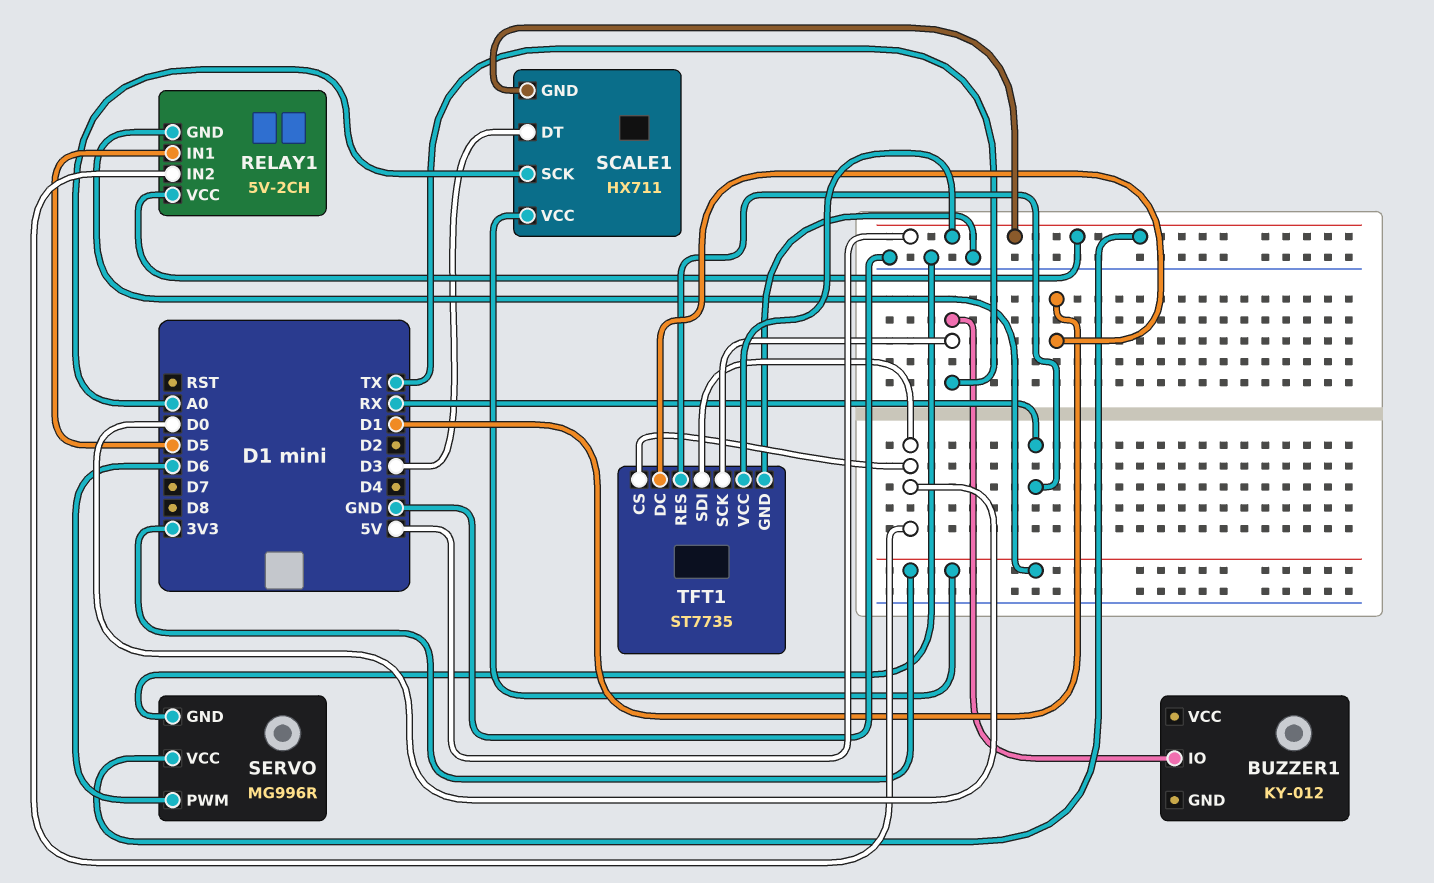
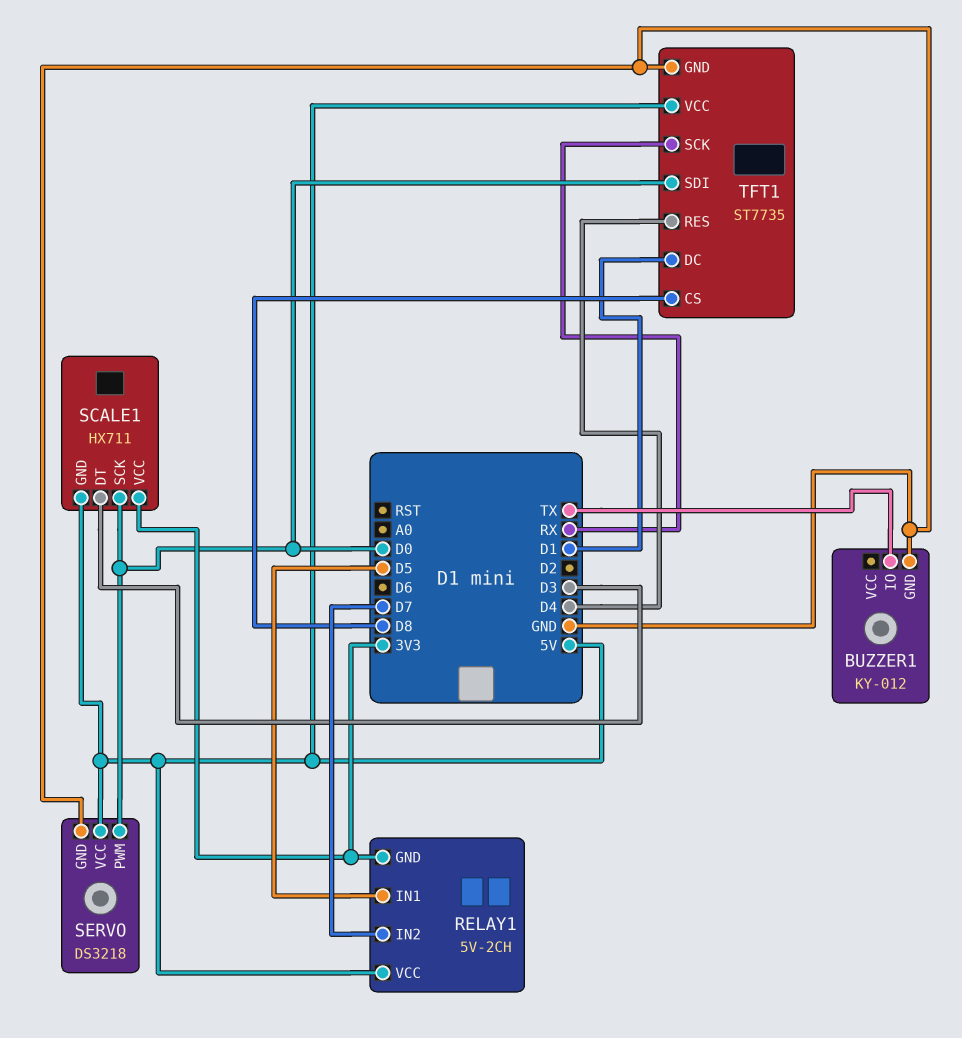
BUZZER1 pin GND: none -> GND
RELAY1 pin IN2: D0 -> D7
SCALE1 pin SCK: A0 -> D0
SERVO: MG996R -> DS3218
SERVO pin PWM: D6 -> D0
TFT1 pin CS: D0 -> D8
TFT1 pin RES: RX -> D4
TFT1 pin SCK: TX -> RX

